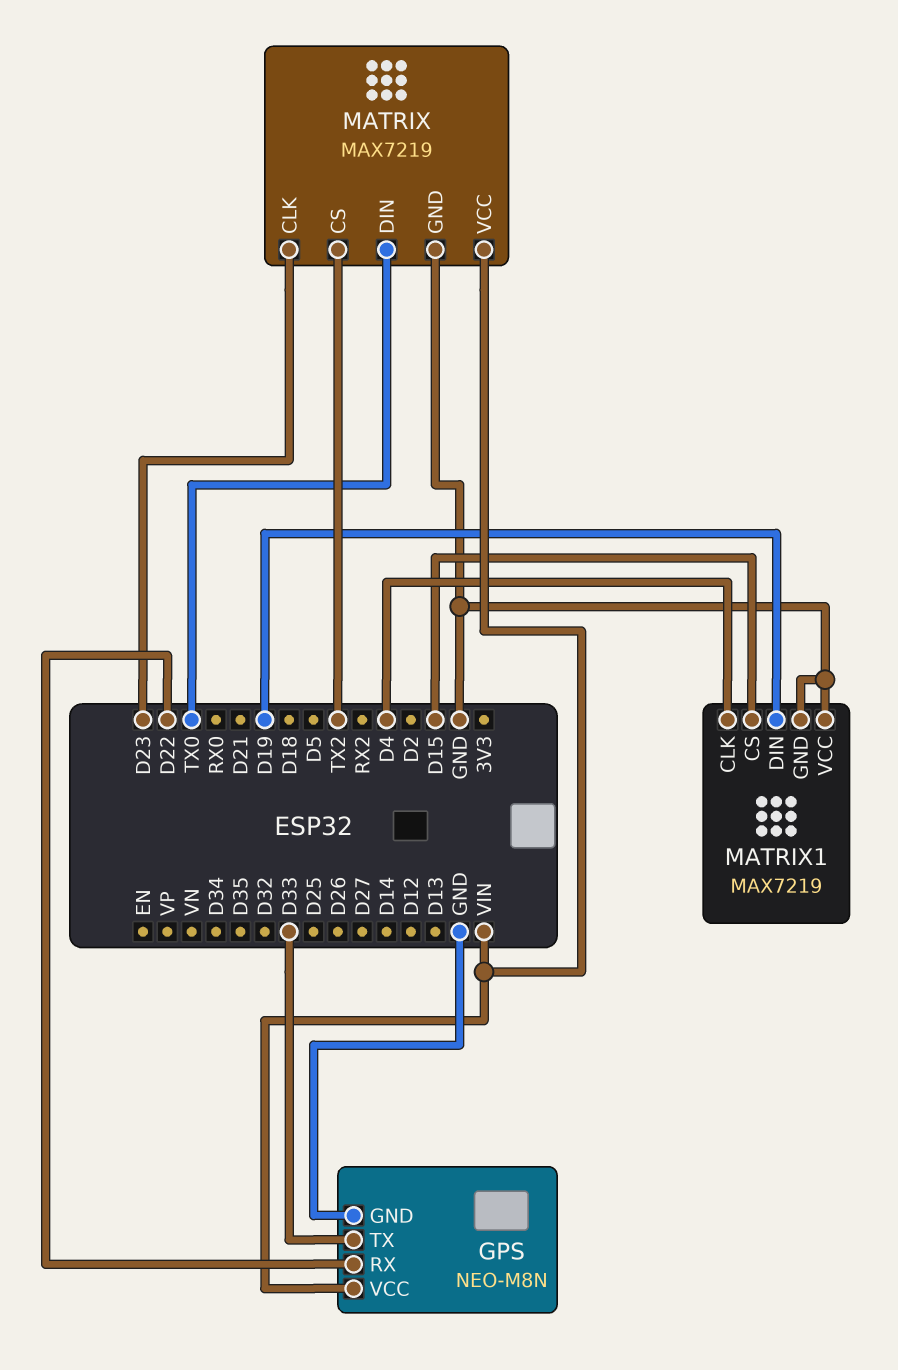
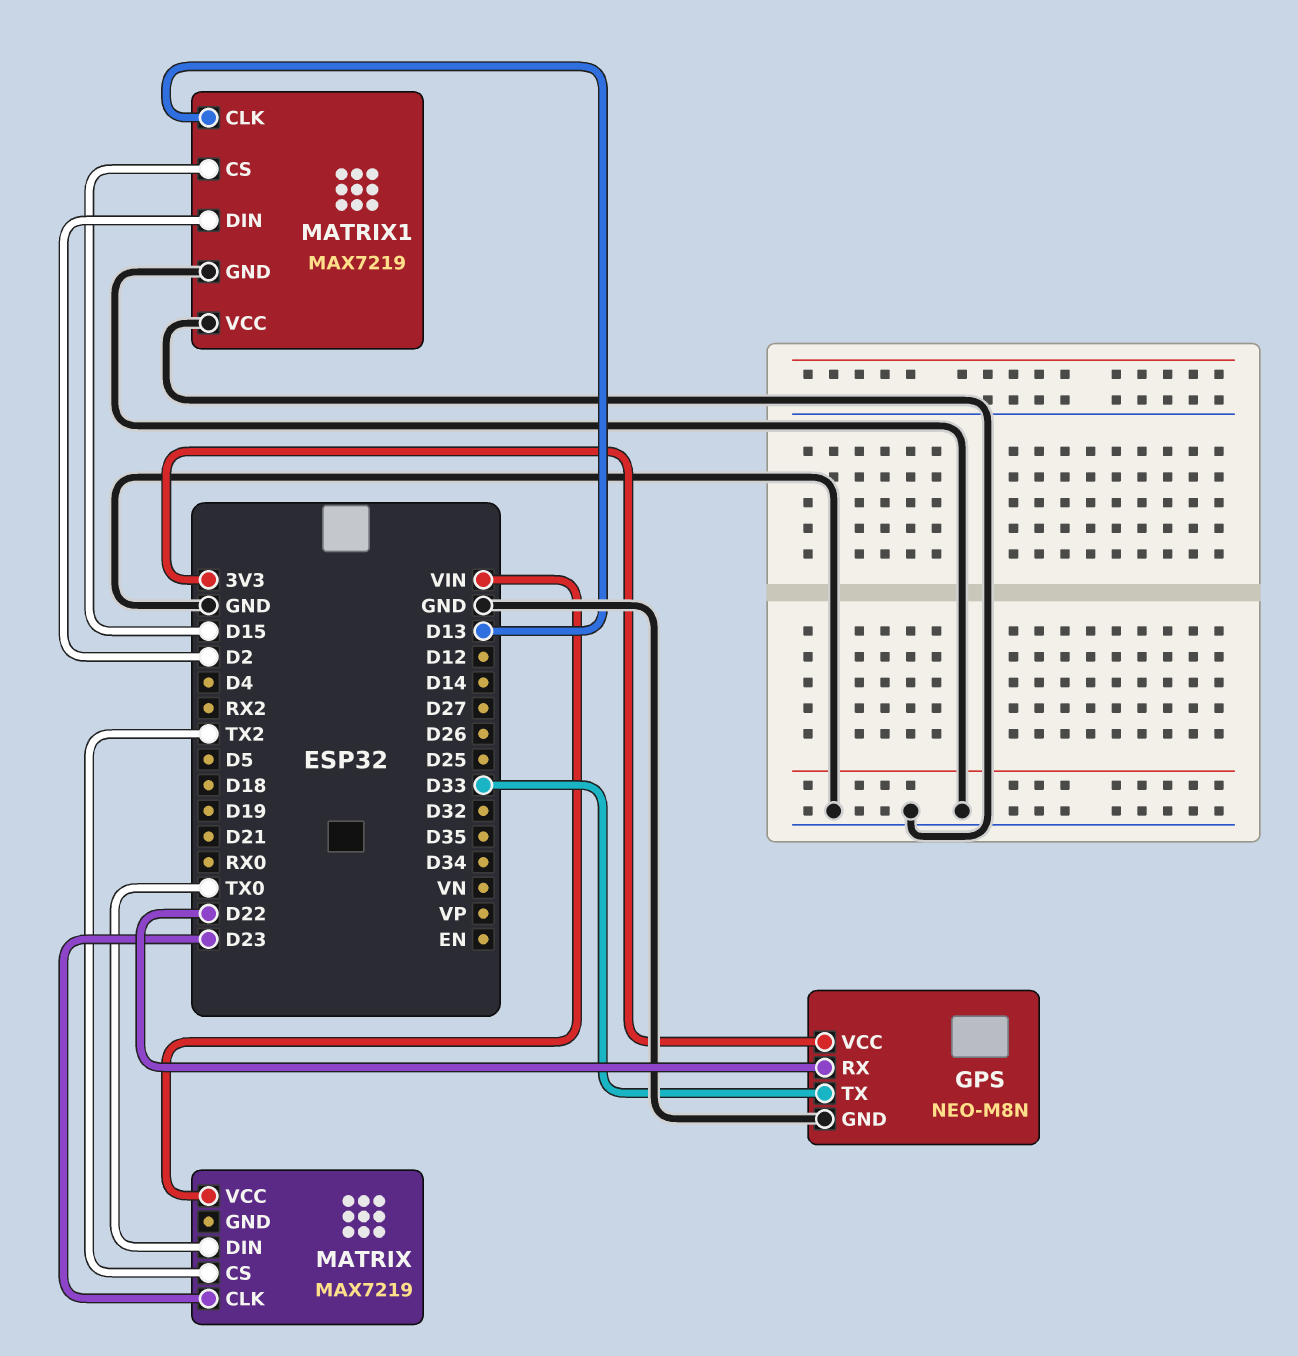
GPS pin VCC: VIN -> 3V3
MATRIX pin GND: GND -> none
MATRIX1 pin CLK: D4 -> D13
MATRIX1 pin DIN: D19 -> D2

